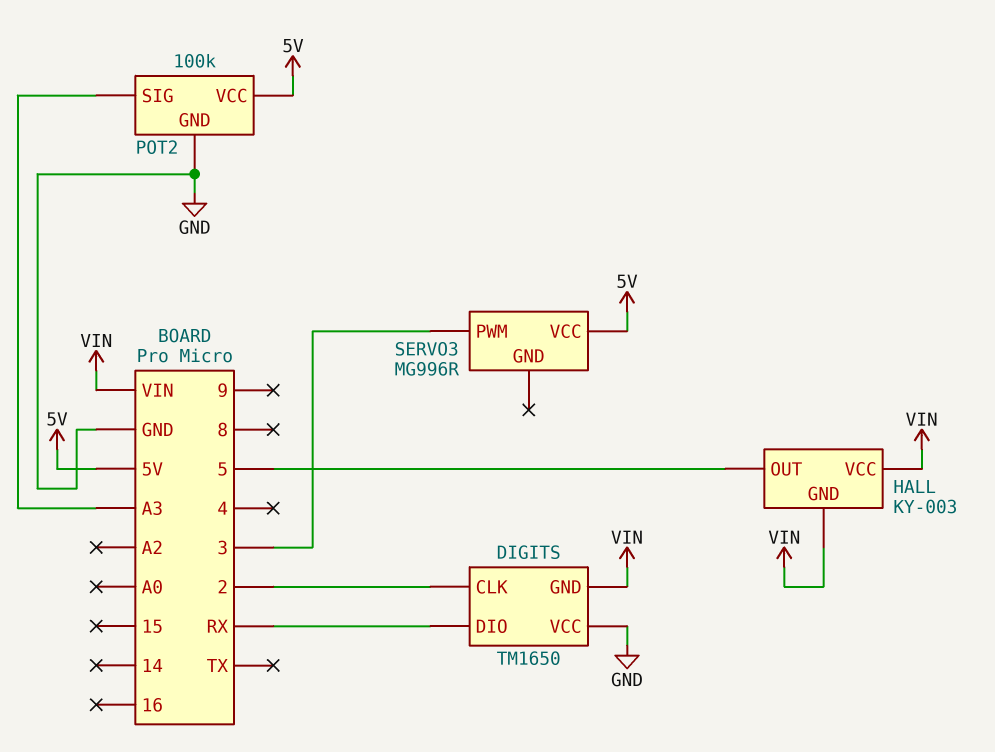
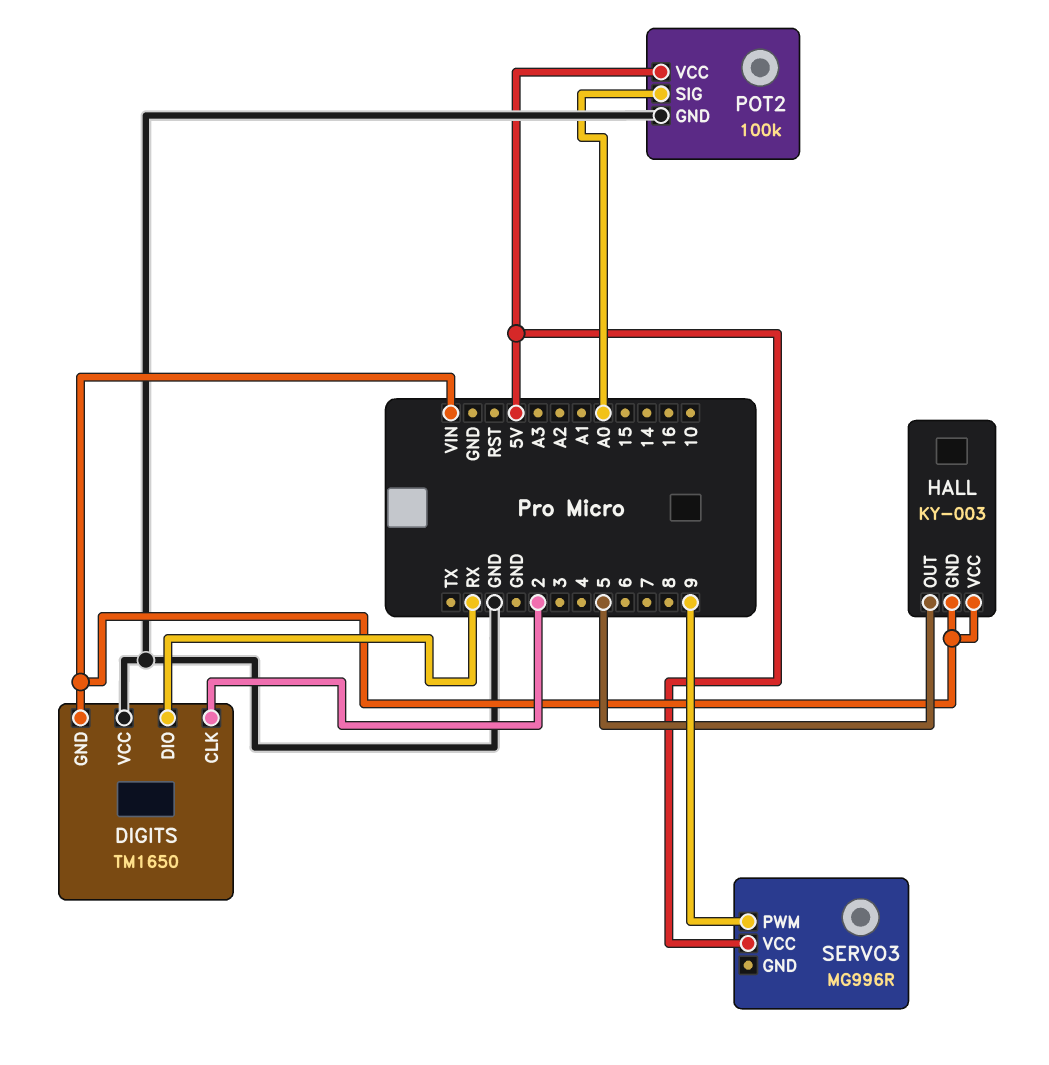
POT2 pin SIG: A3 -> A0
SERVO3 pin PWM: 3 -> 9

